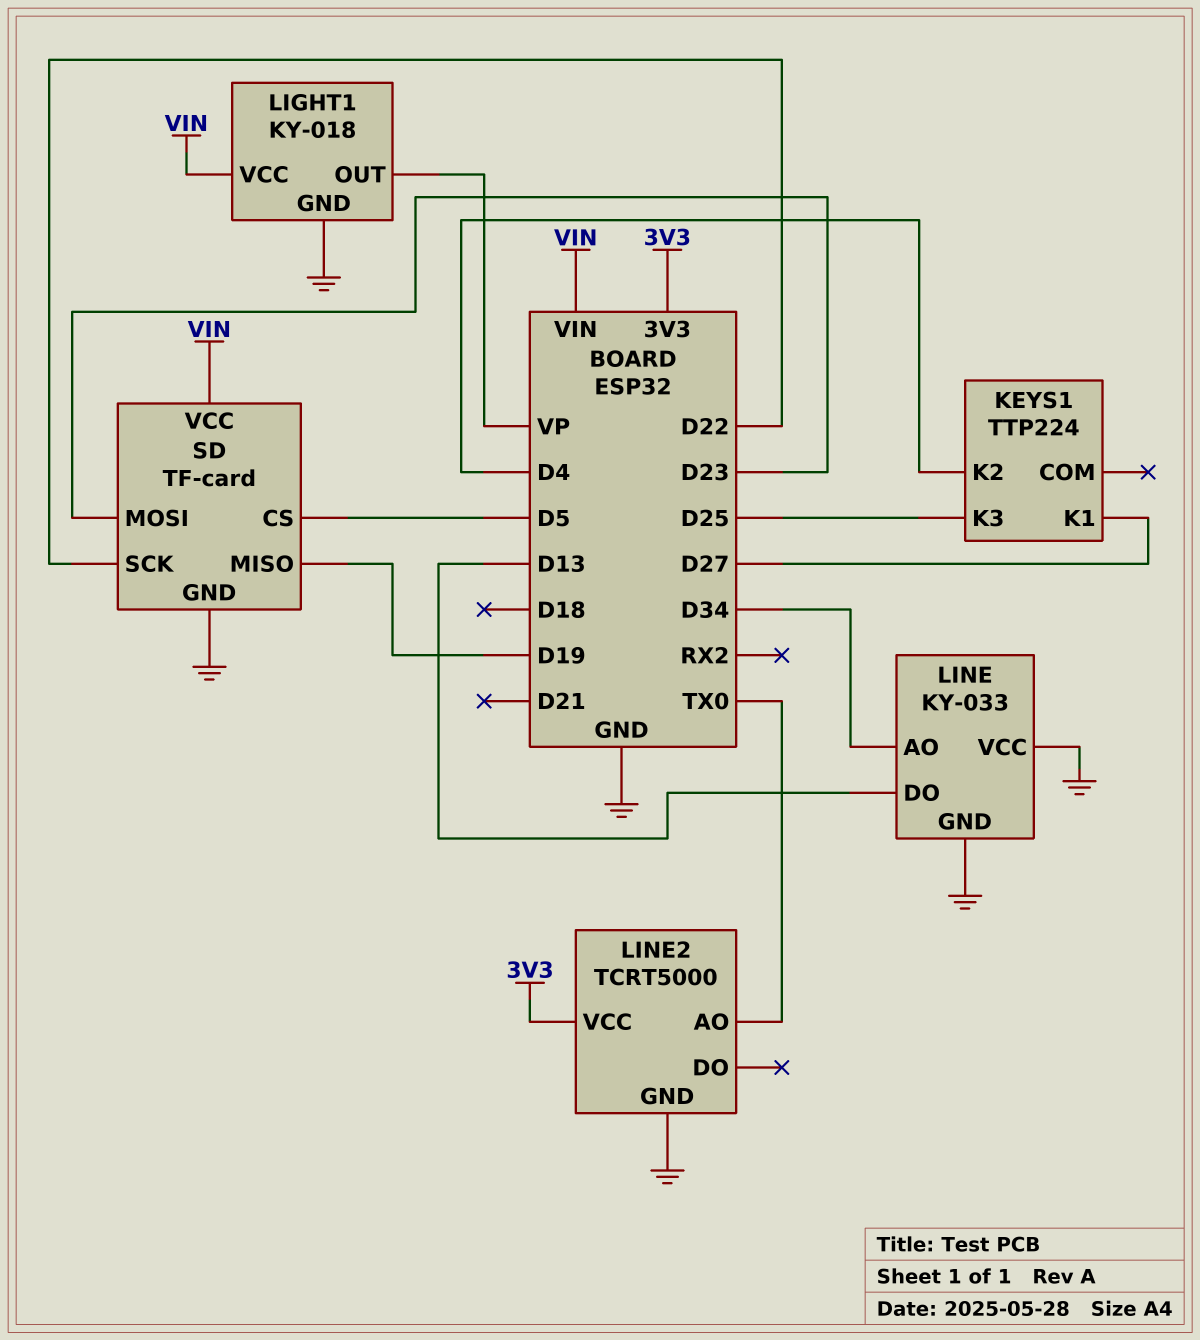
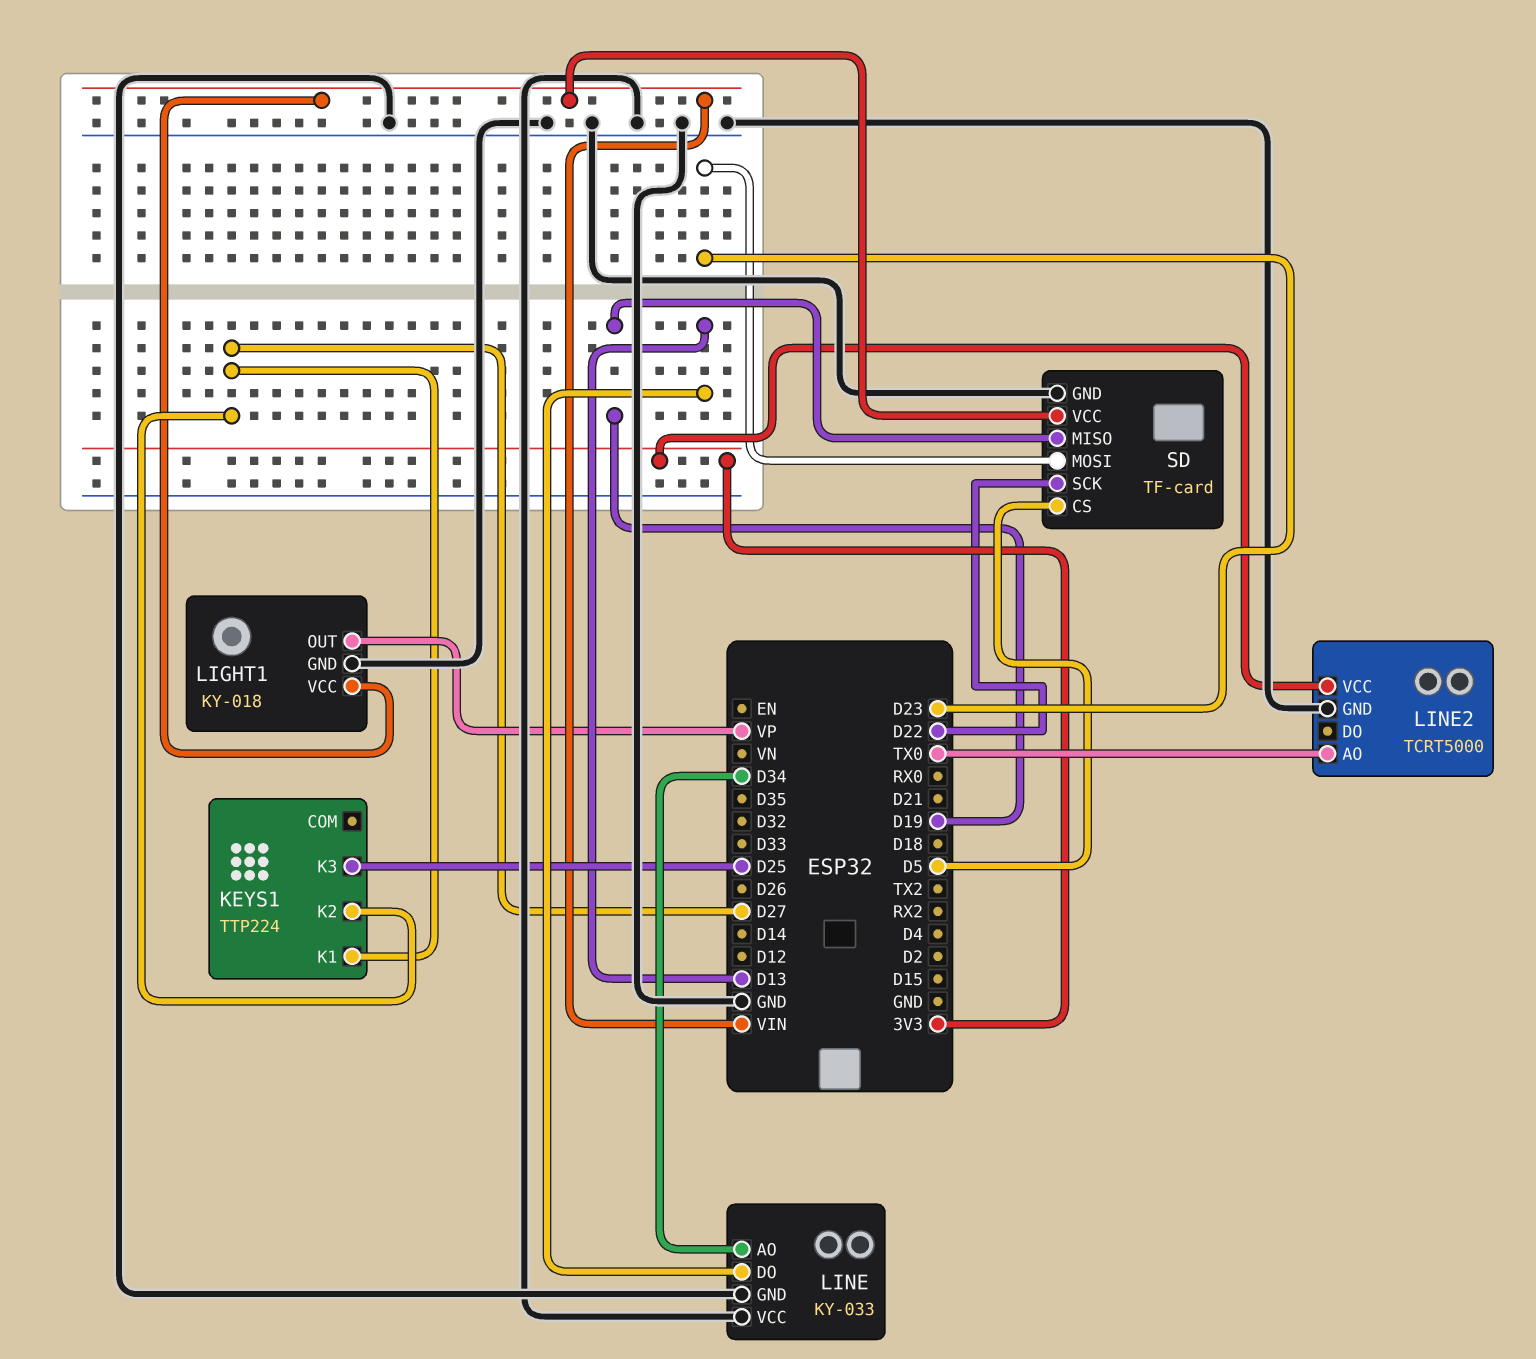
KEYS1 pin K2: D4 -> D27

